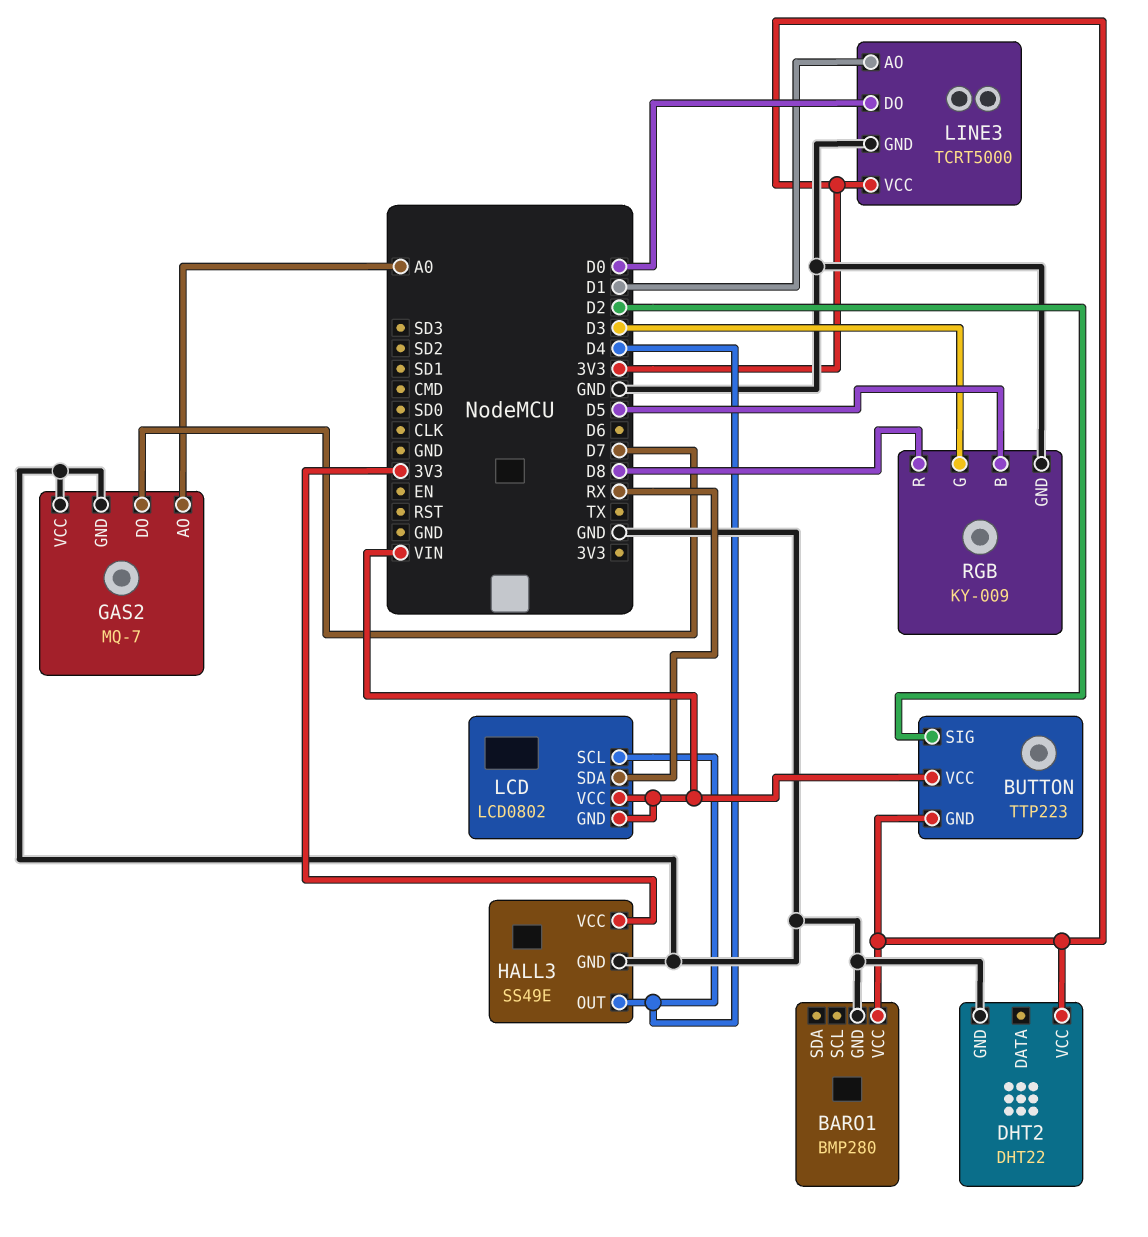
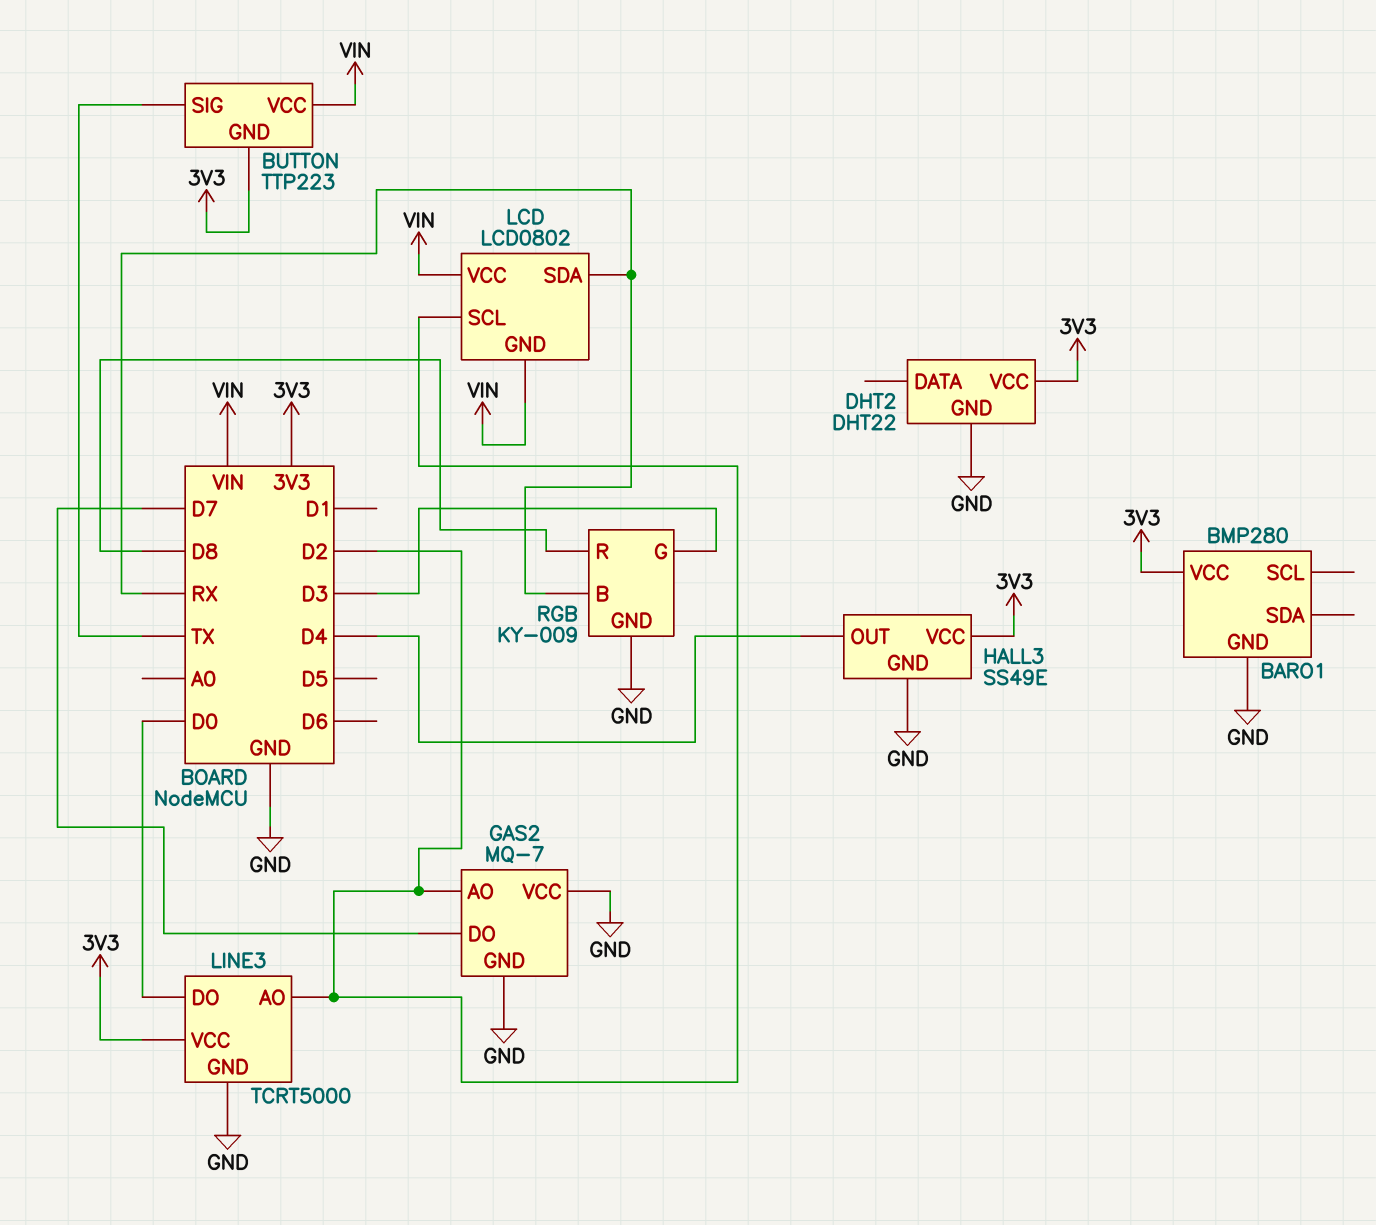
BUTTON pin SIG: D2 -> TX
GAS2 pin AO: A0 -> D2
LCD pin SCL: D4 -> D2
LINE3 pin AO: D1 -> D2
RGB pin B: D5 -> RX

